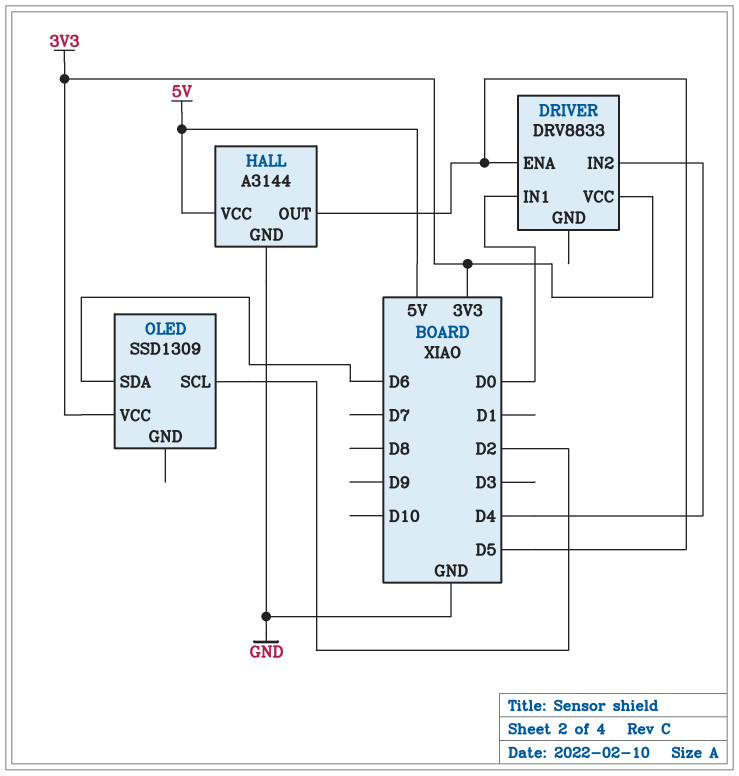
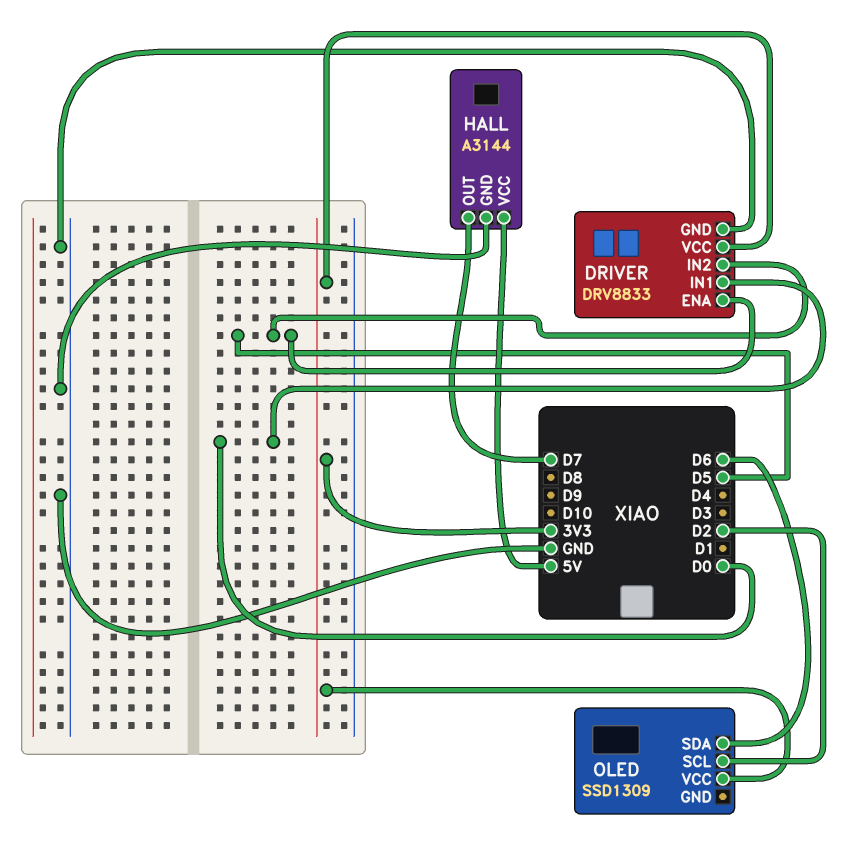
DRIVER pin GND: none -> GND
DRIVER pin IN2: D4 -> D5
HALL pin OUT: D5 -> D7

